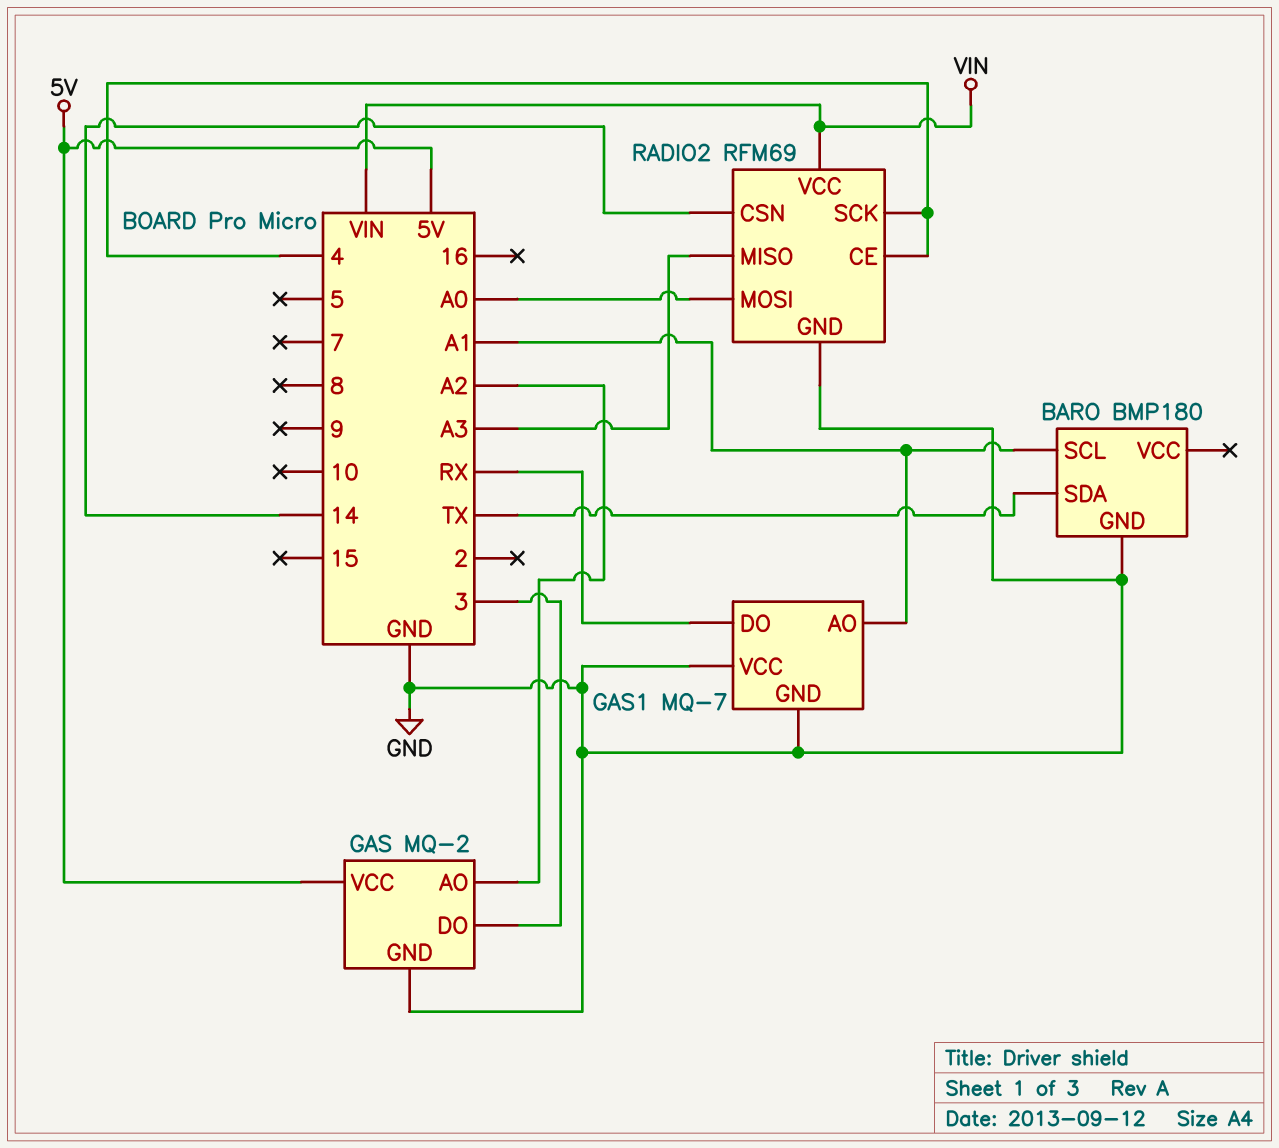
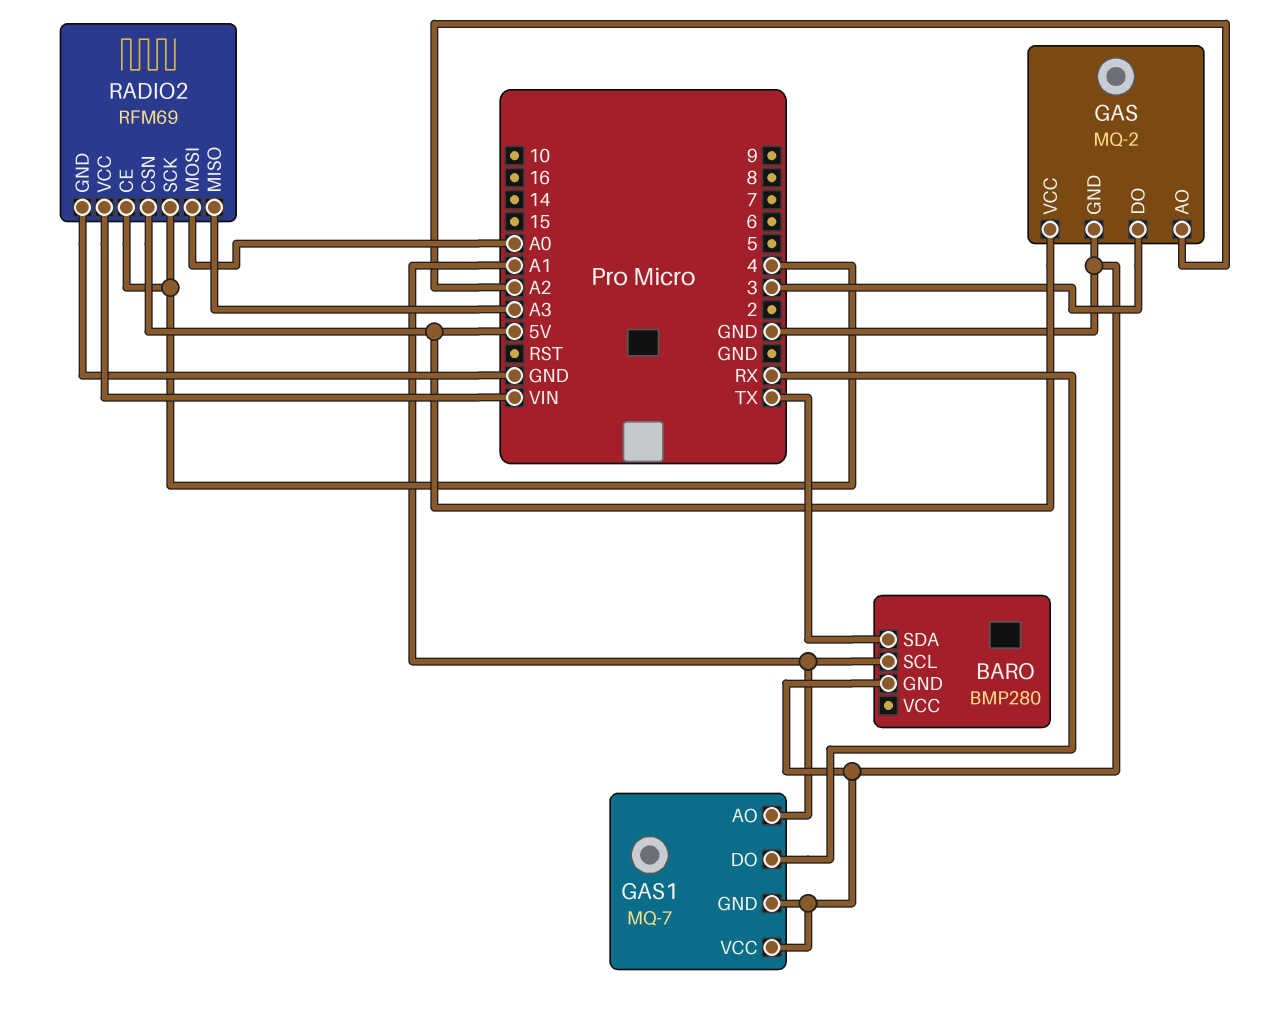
BARO: BMP180 -> BMP280
RADIO2 pin CSN: 14 -> 5V

